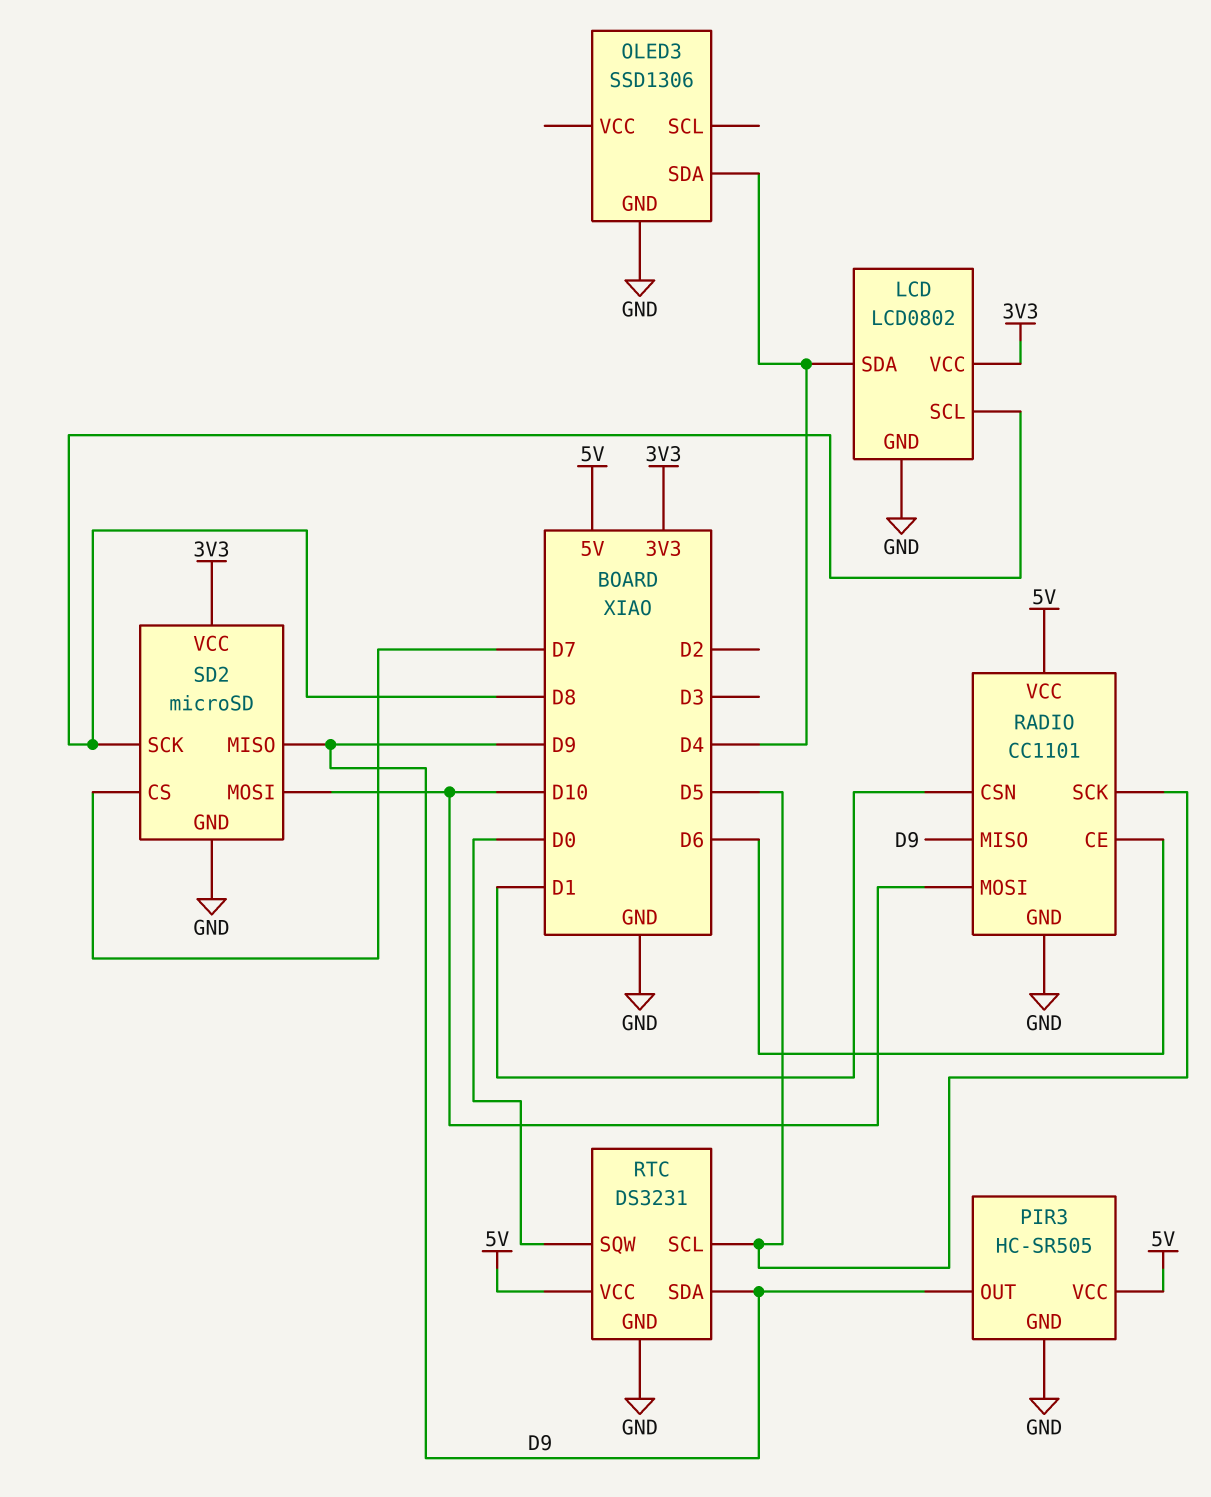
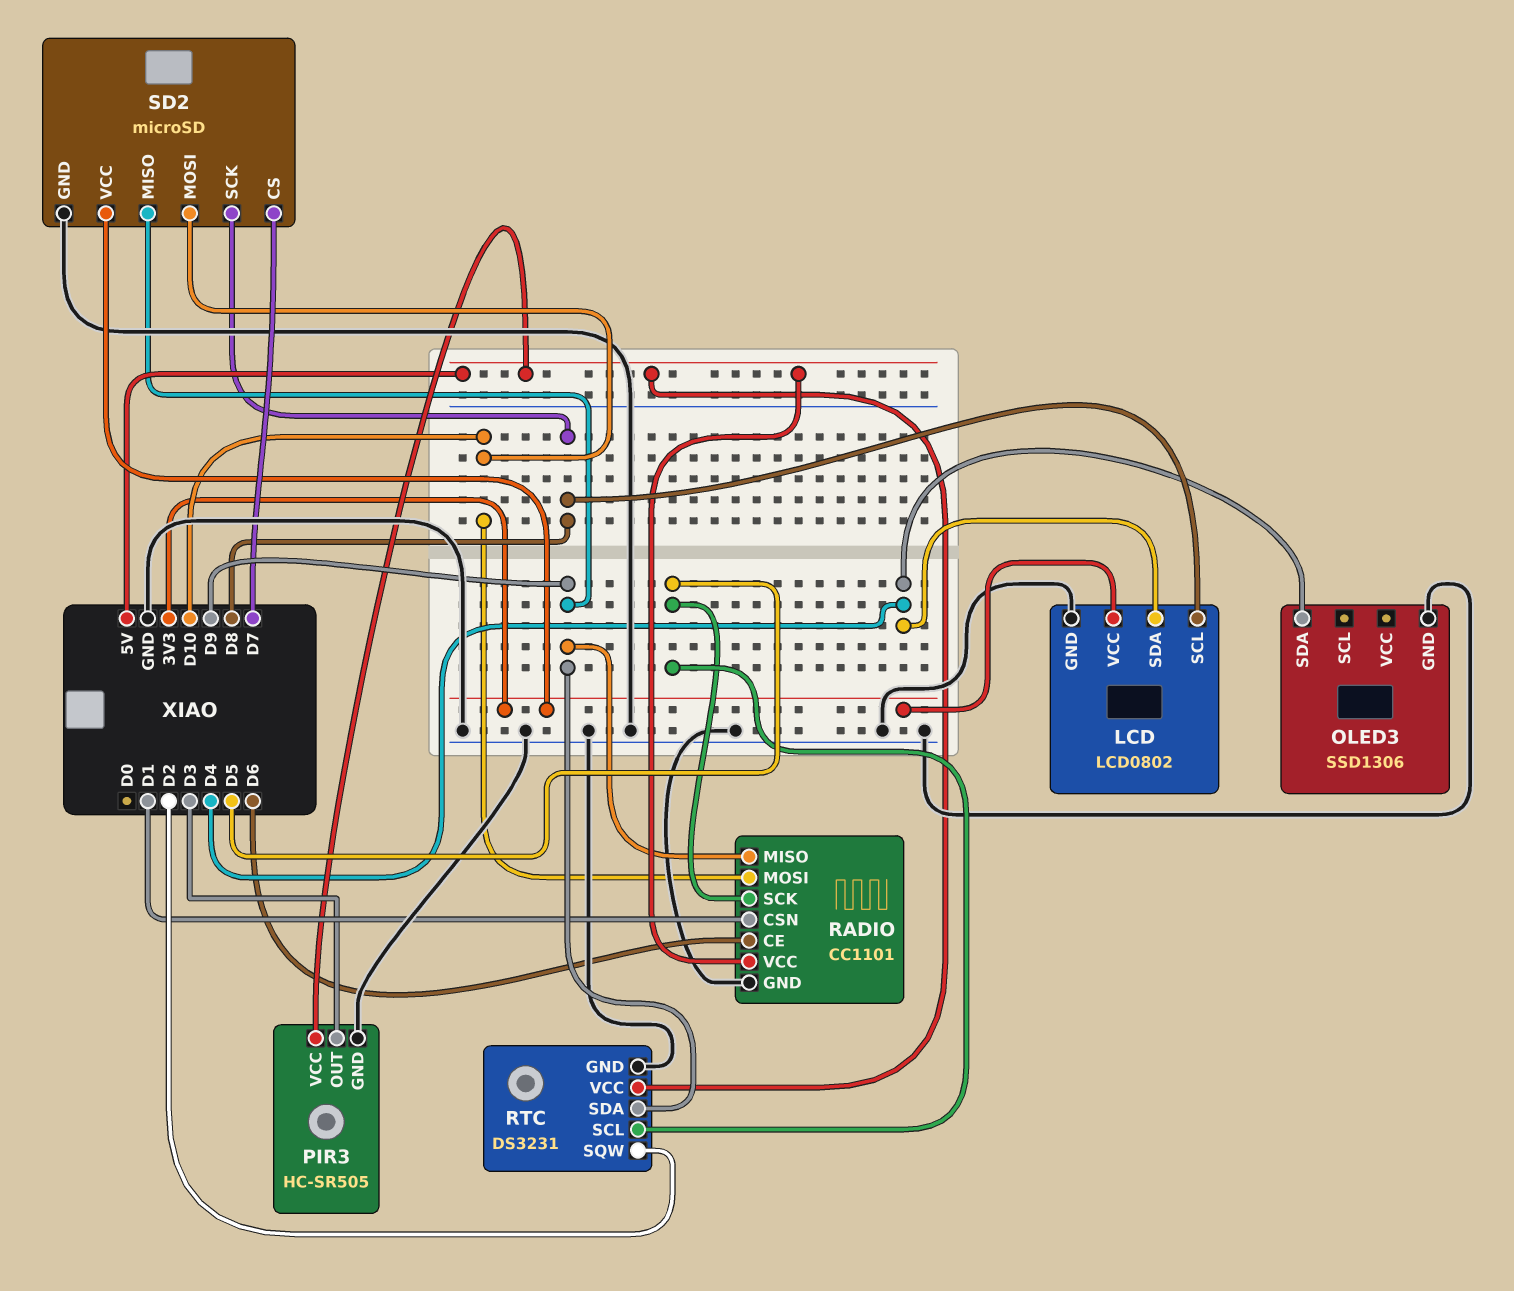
PIR3 pin OUT: D9 -> D3
RTC pin SQW: D0 -> D2

